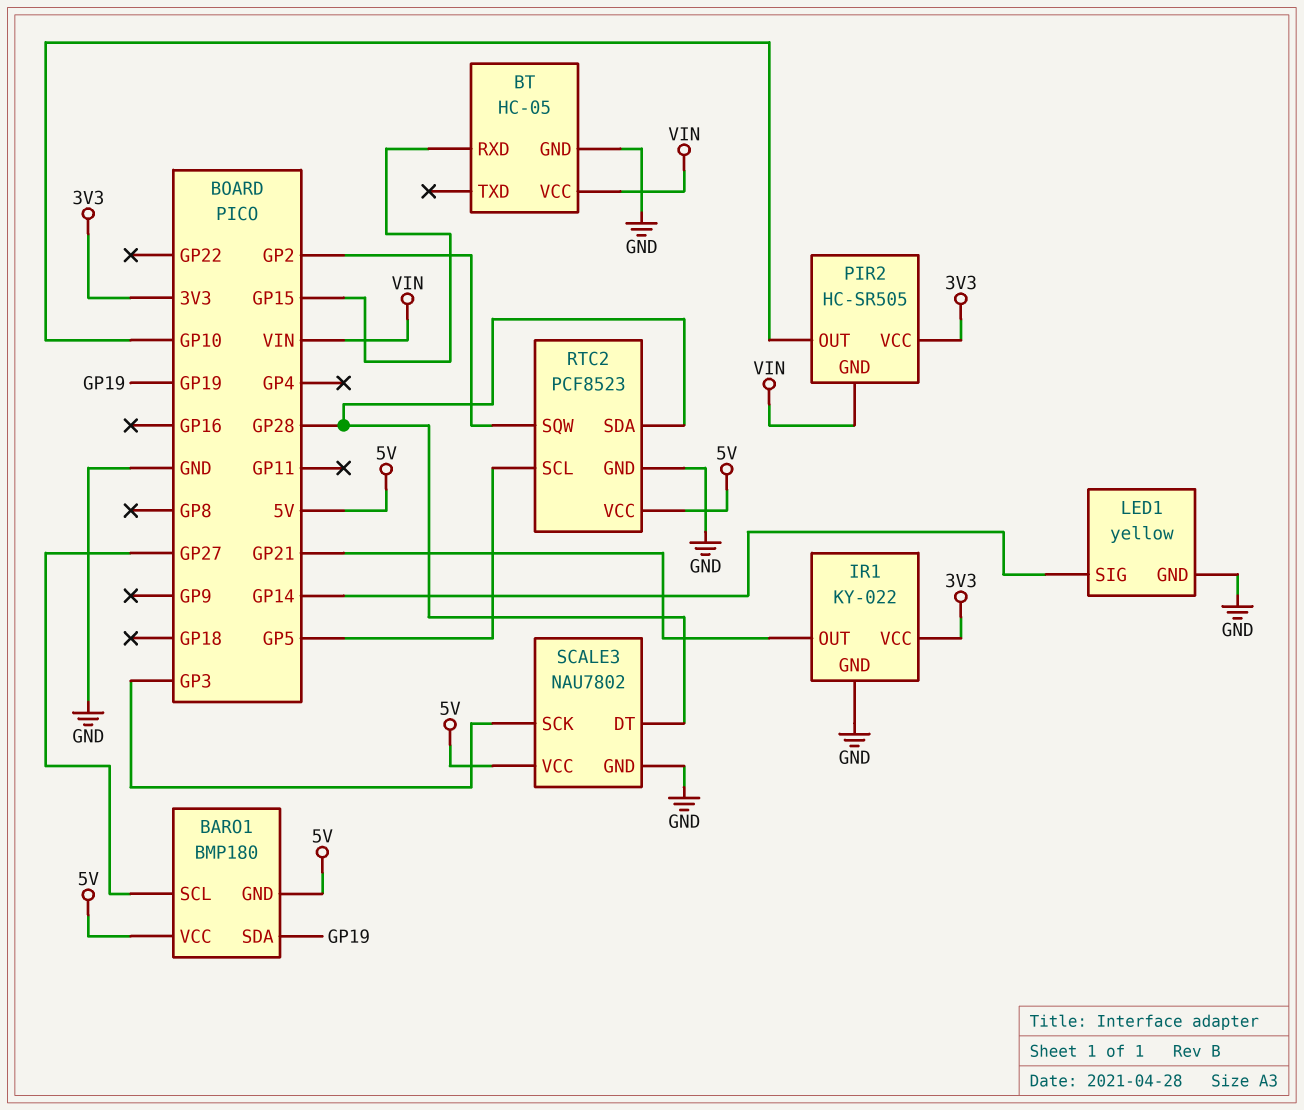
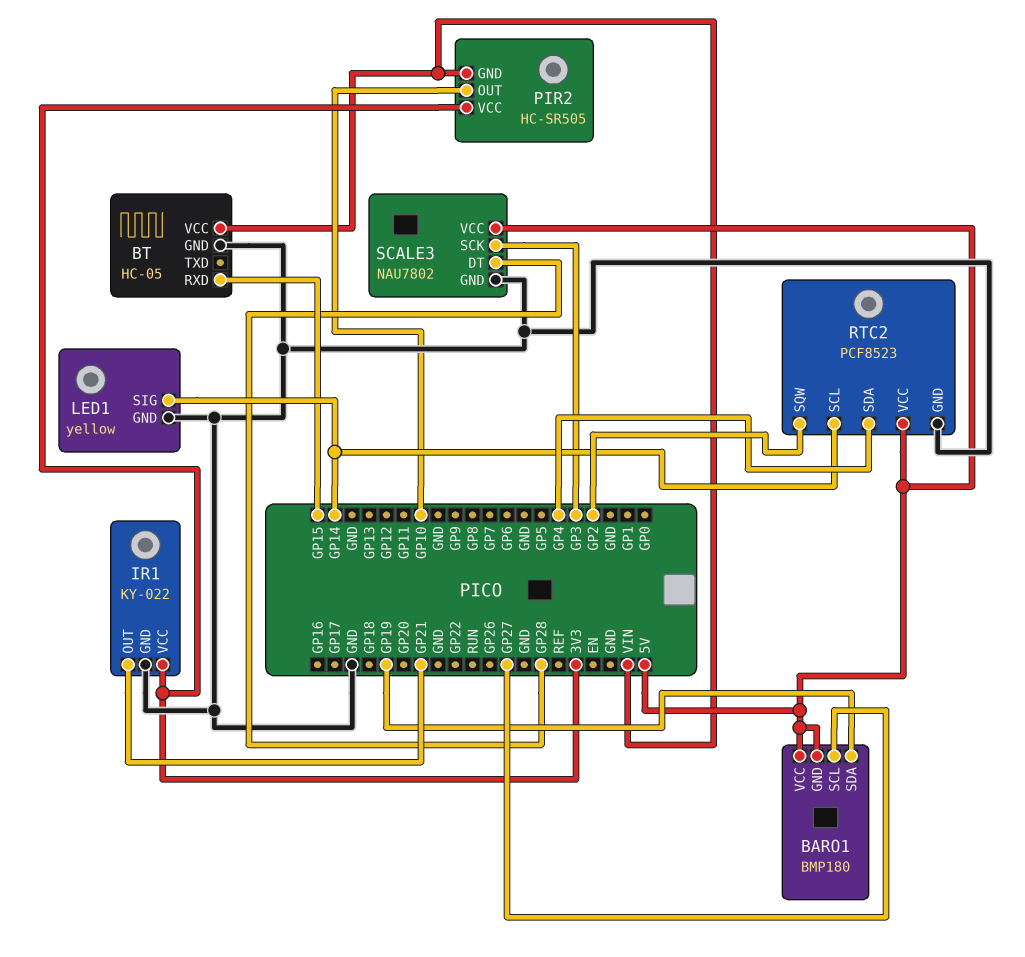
RTC2 pin SCL: GP5 -> GP14
RTC2 pin SDA: GP28 -> GP4

